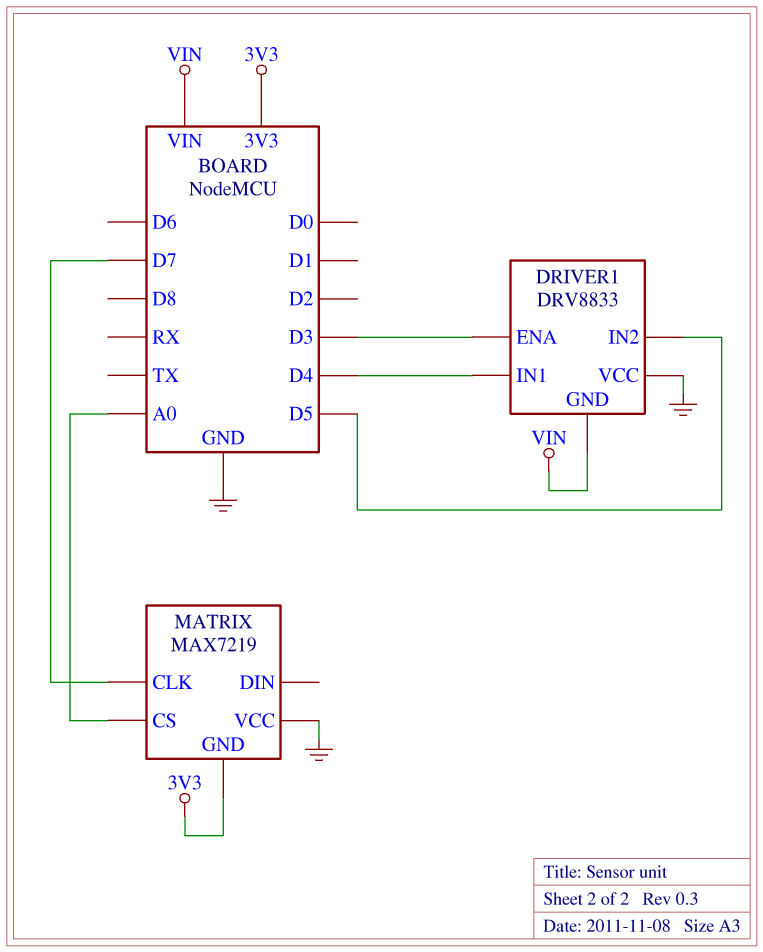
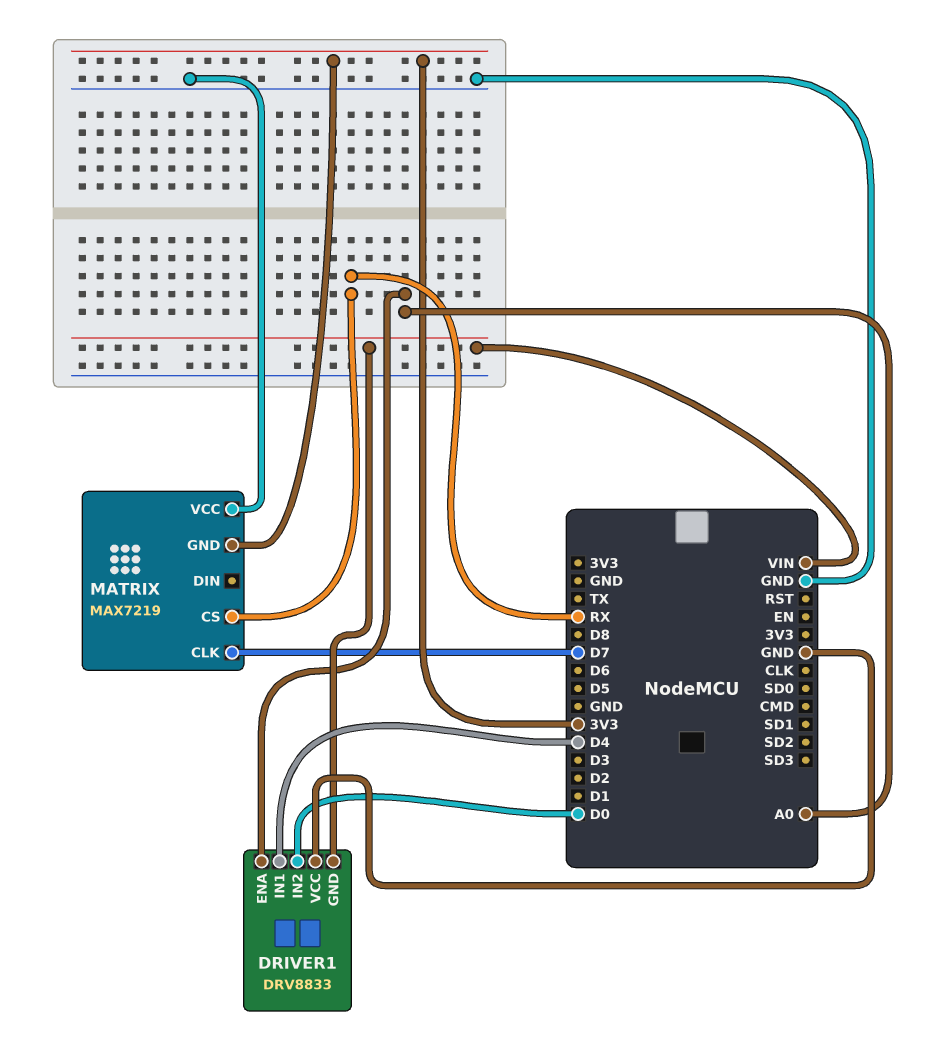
DRIVER1 pin ENA: D3 -> A0
DRIVER1 pin IN2: D5 -> D0
MATRIX pin CS: A0 -> RX

